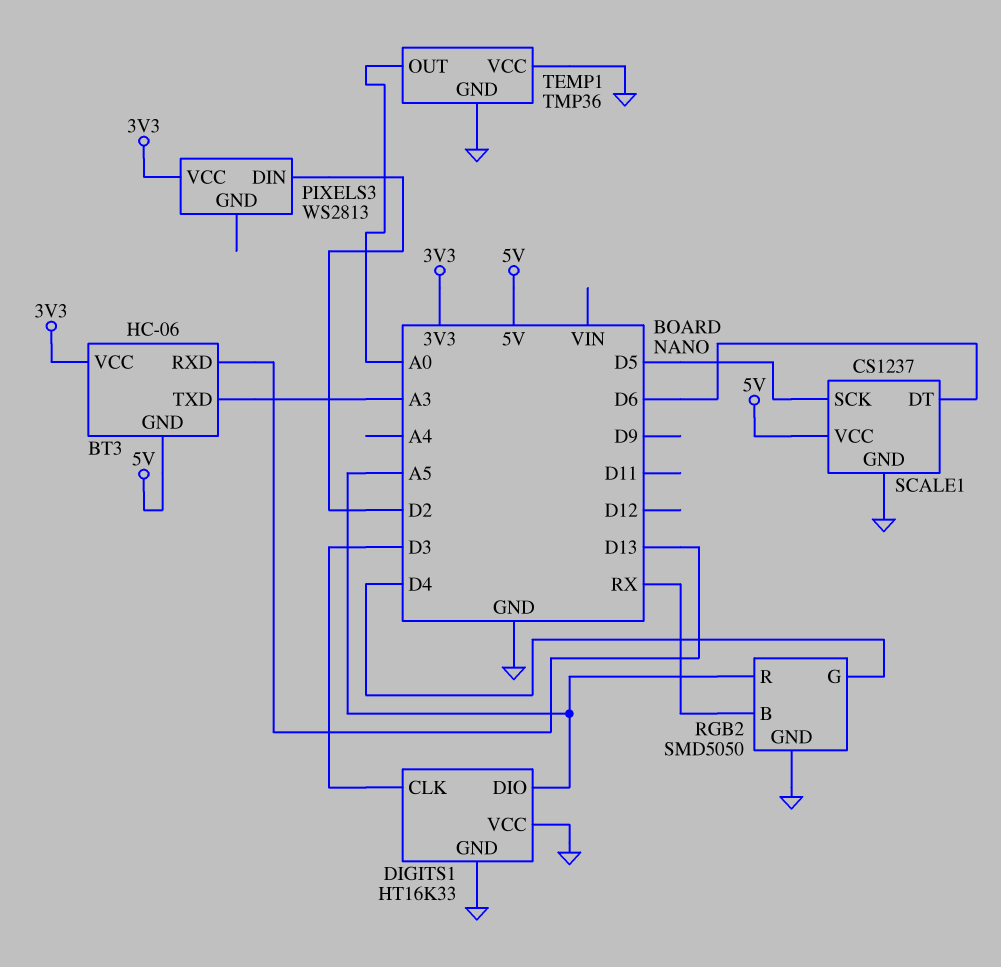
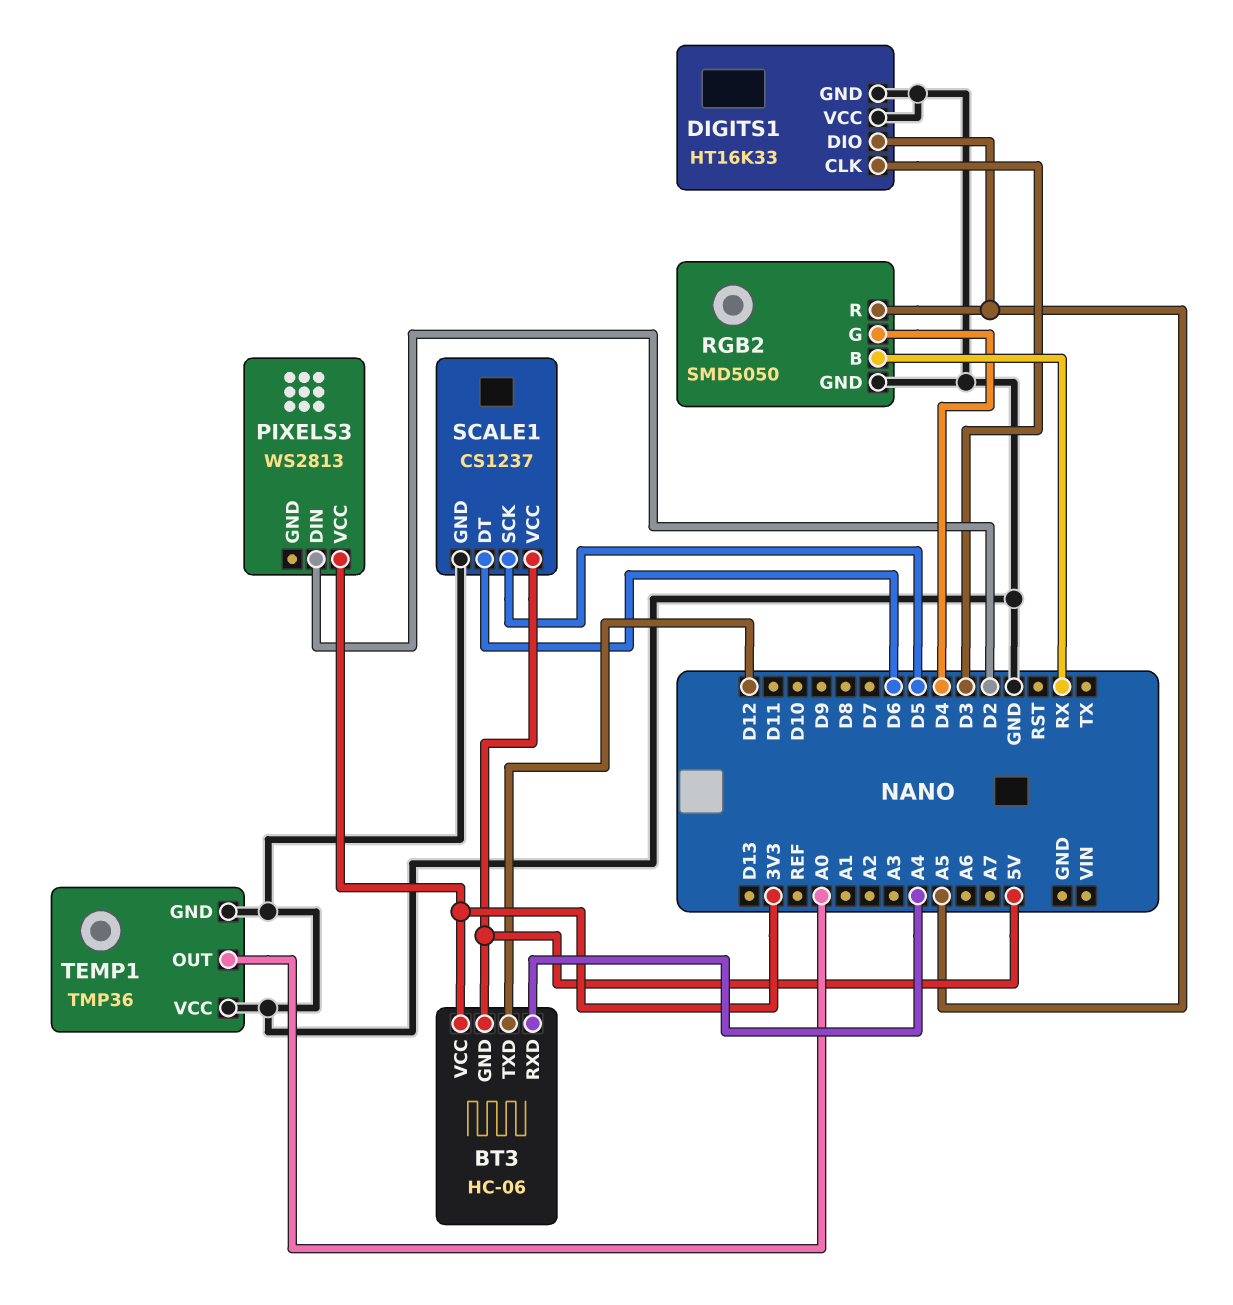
BT3 pin RXD: D13 -> A4
BT3 pin TXD: A3 -> D12

